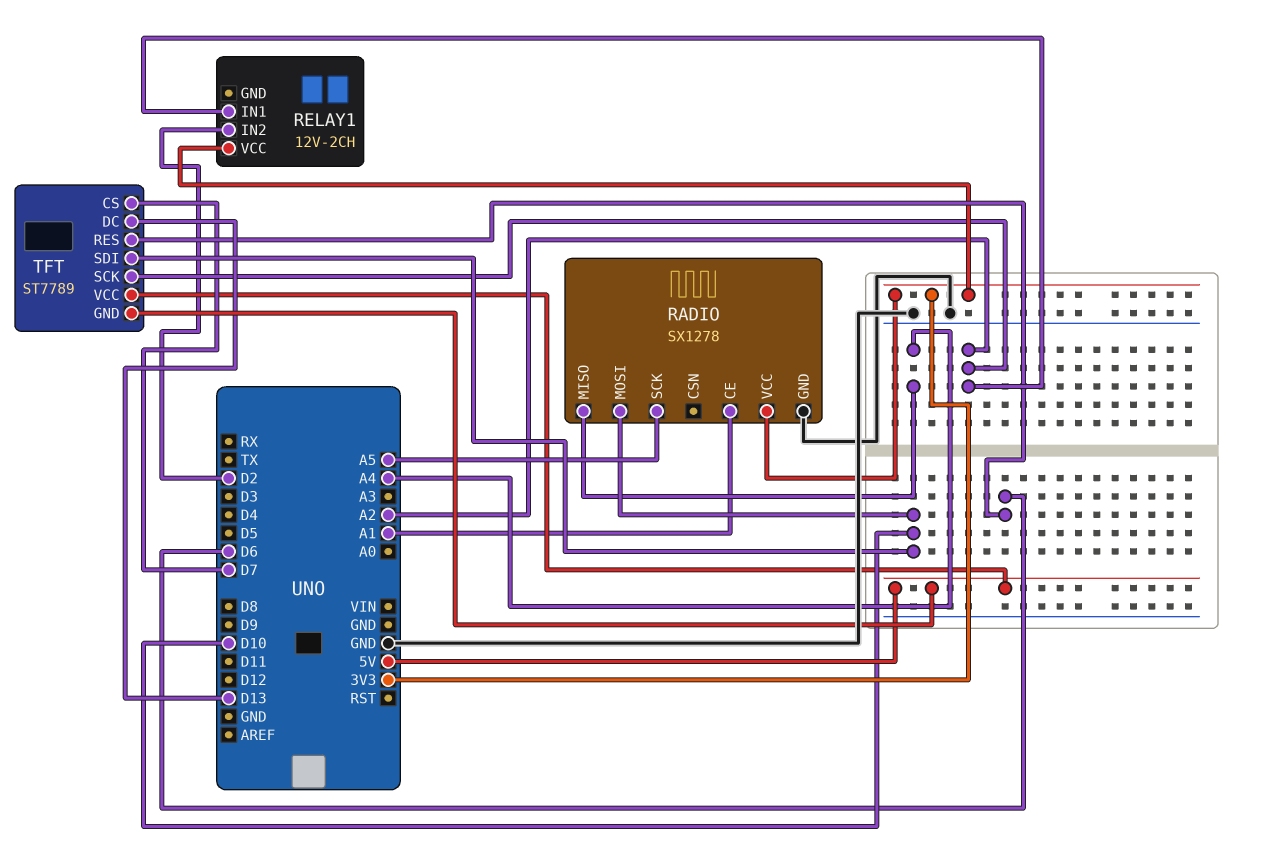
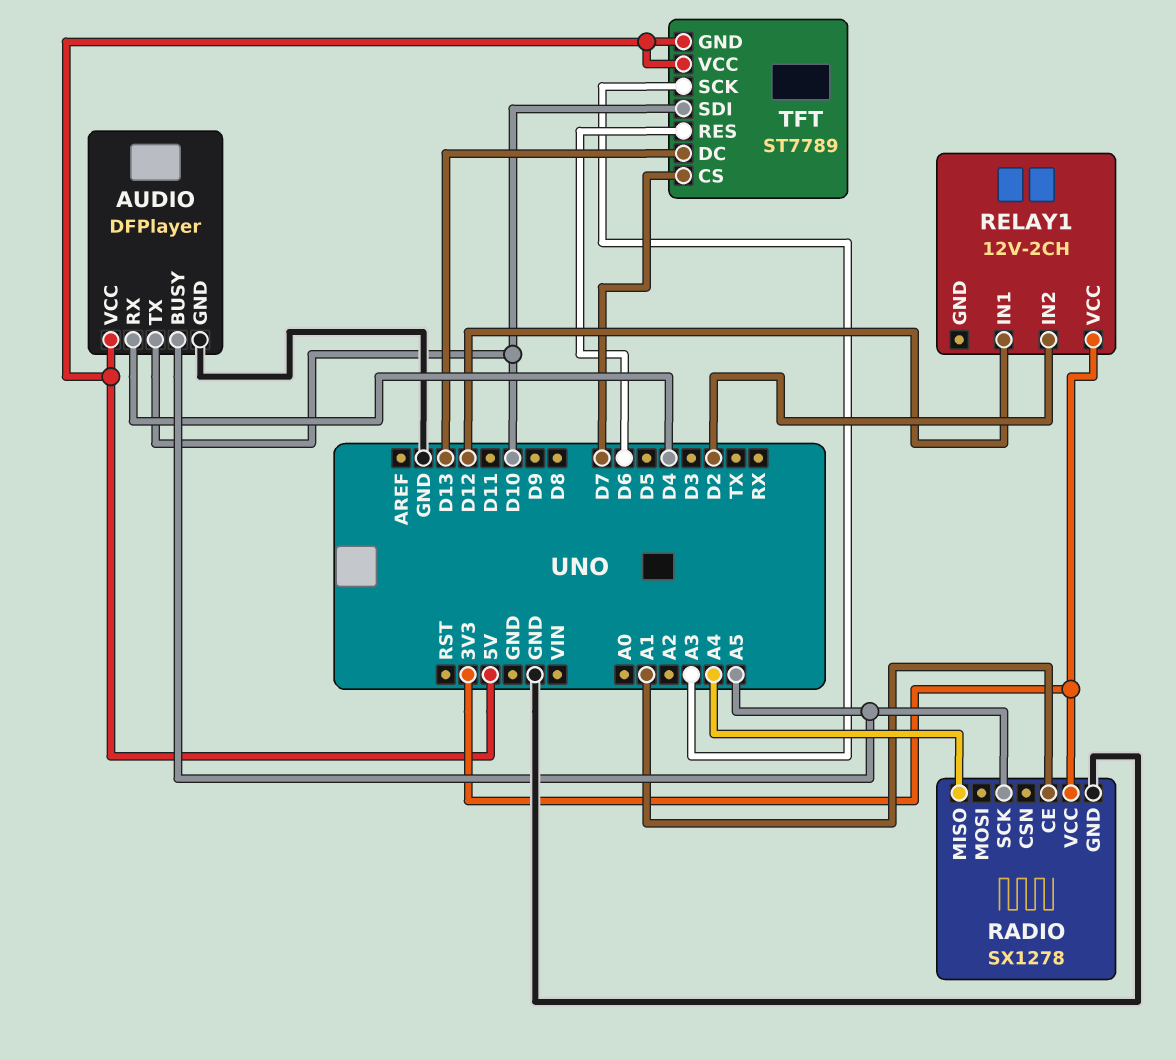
AUDIO: none -> DFPlayer
AUDIO pin BUSY: none -> A5
AUDIO pin GND: none -> GND
AUDIO pin RX: none -> D4
AUDIO pin TX: none -> D10
AUDIO pin VCC: none -> 5V
RADIO pin MOSI: D10 -> none
RELAY1 pin IN1: A2 -> D12
TFT pin SCK: A2 -> A3

